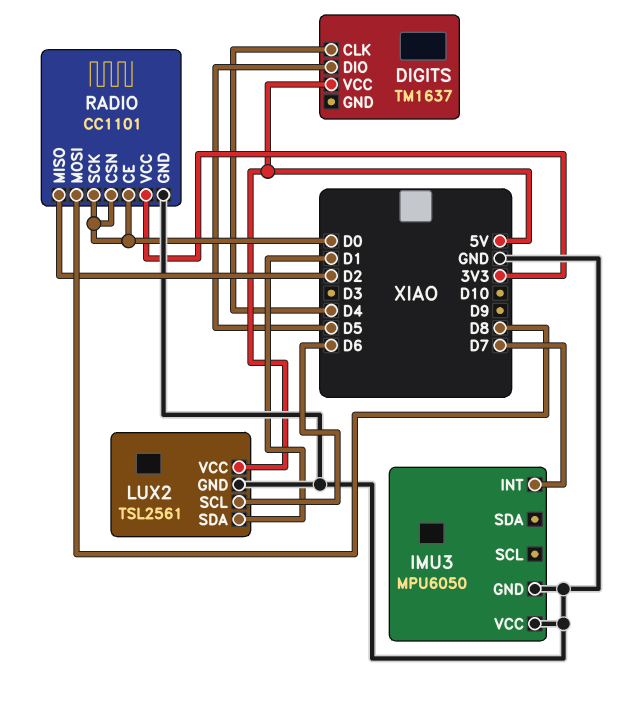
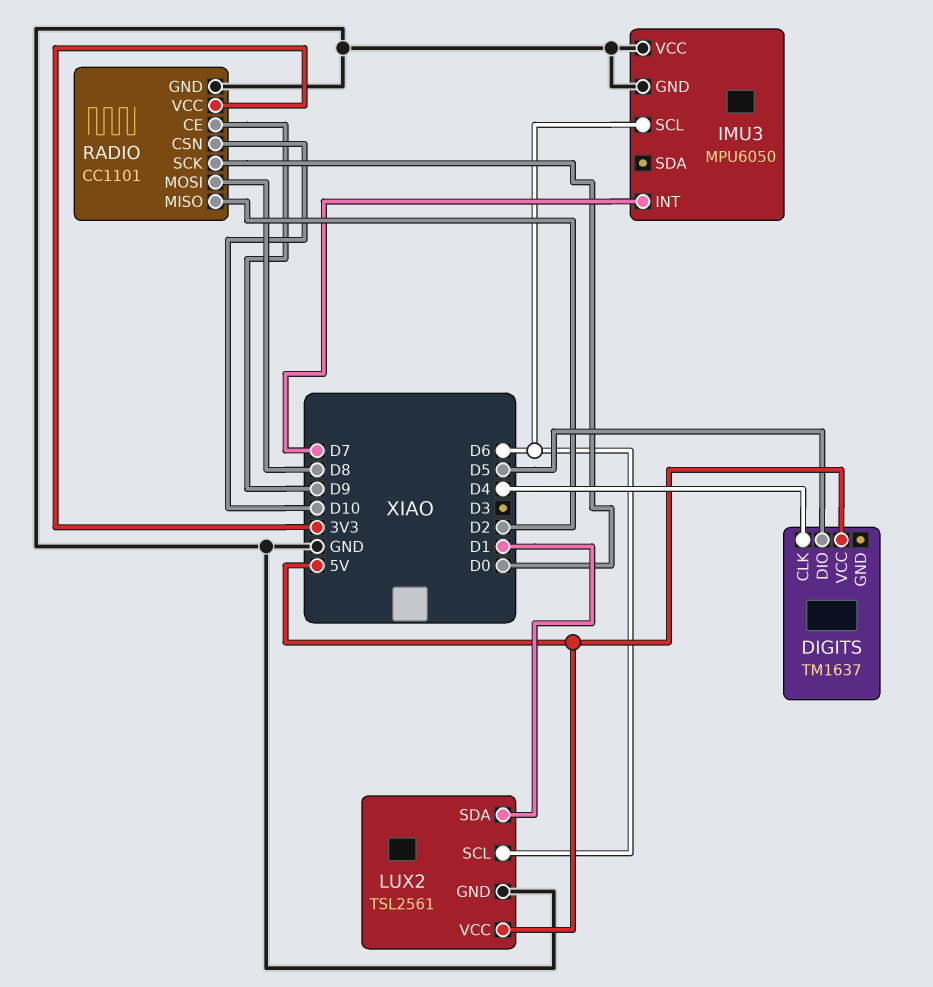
IMU3 pin SCL: none -> D6
RADIO pin CE: D0 -> D9
RADIO pin CSN: D0 -> D10

